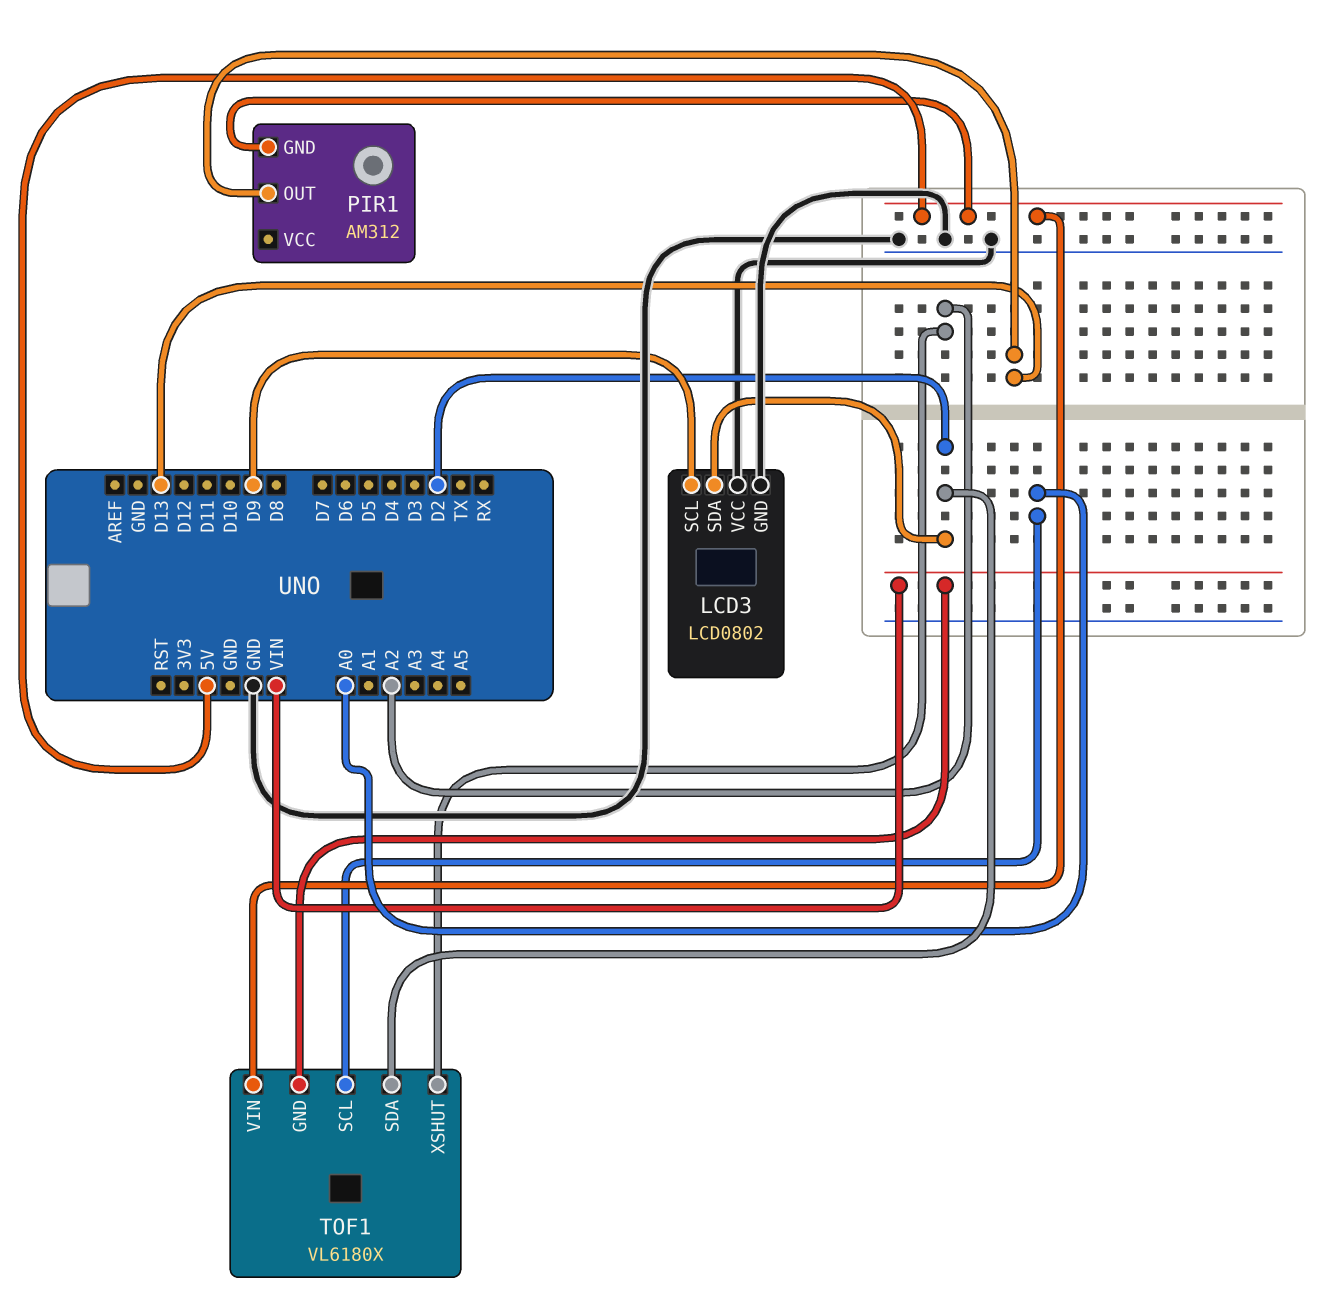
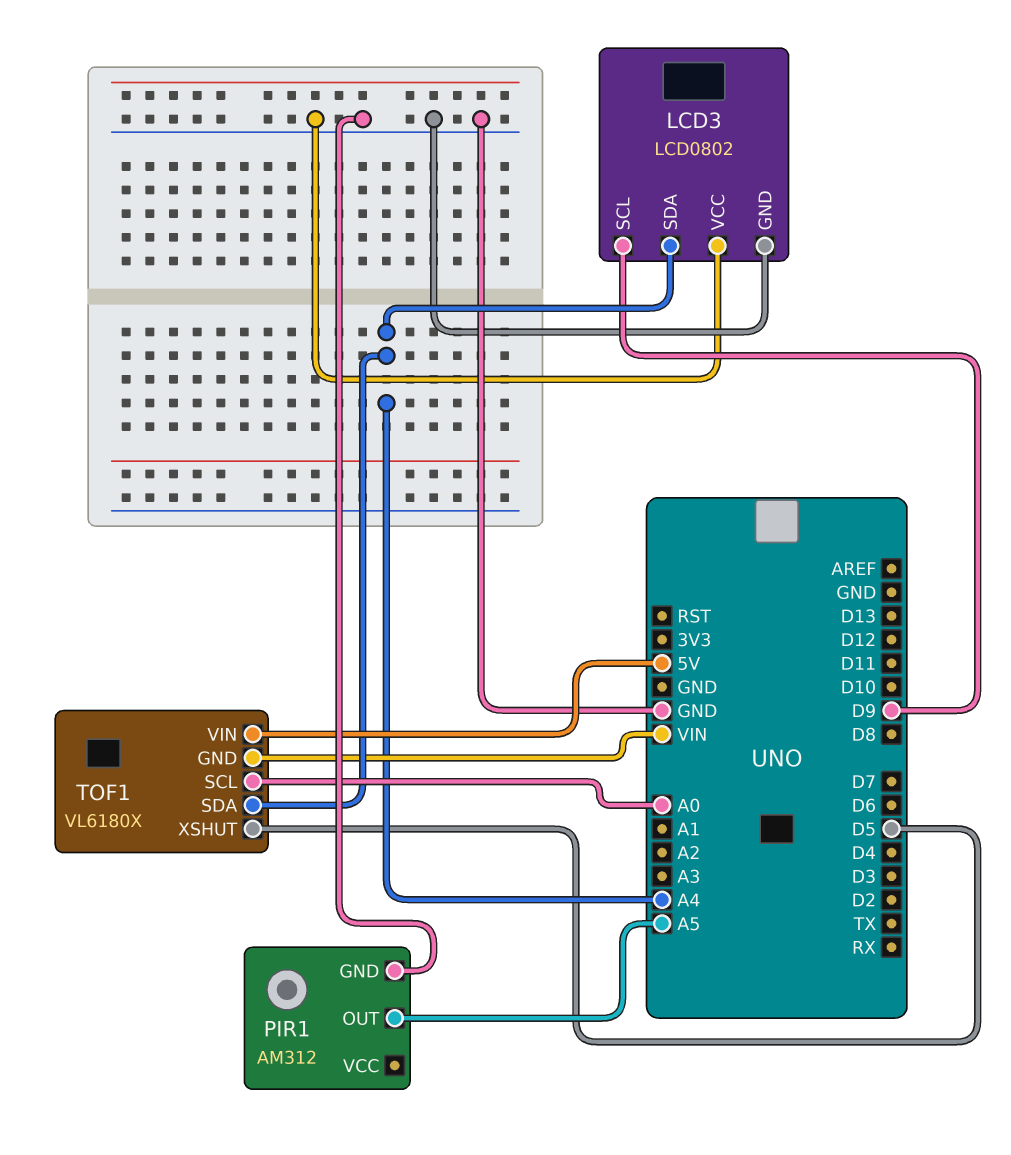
LCD3 pin SDA: D2 -> A4
PIR1 pin GND: 5V -> GND
PIR1 pin OUT: D13 -> A5
TOF1 pin SDA: D2 -> A4
TOF1 pin XSHUT: A2 -> D5

